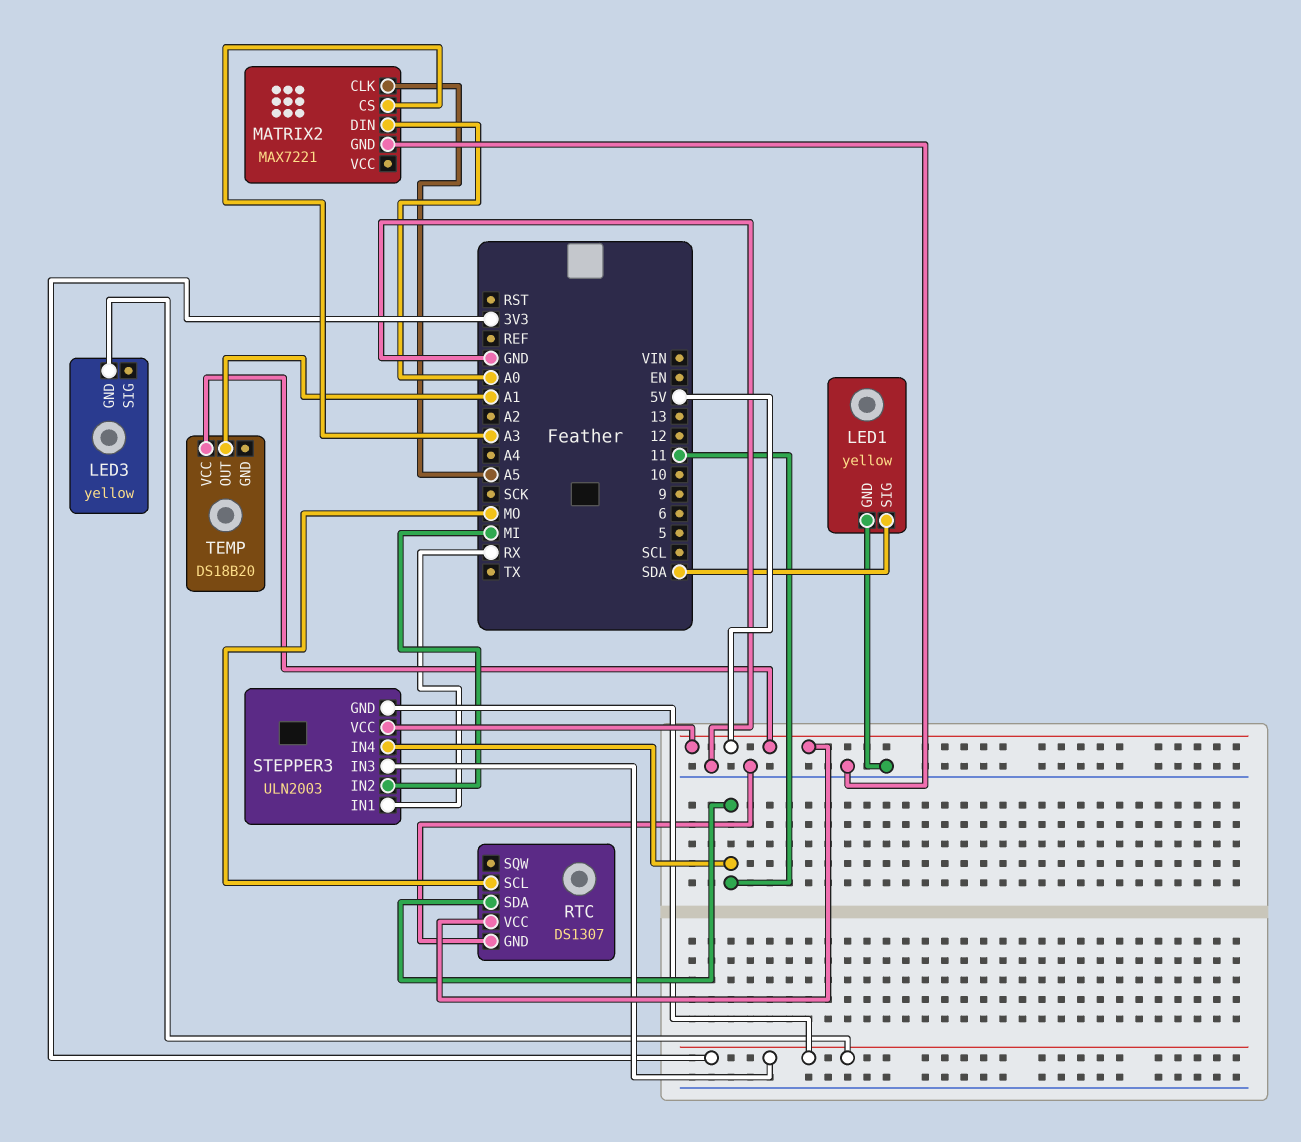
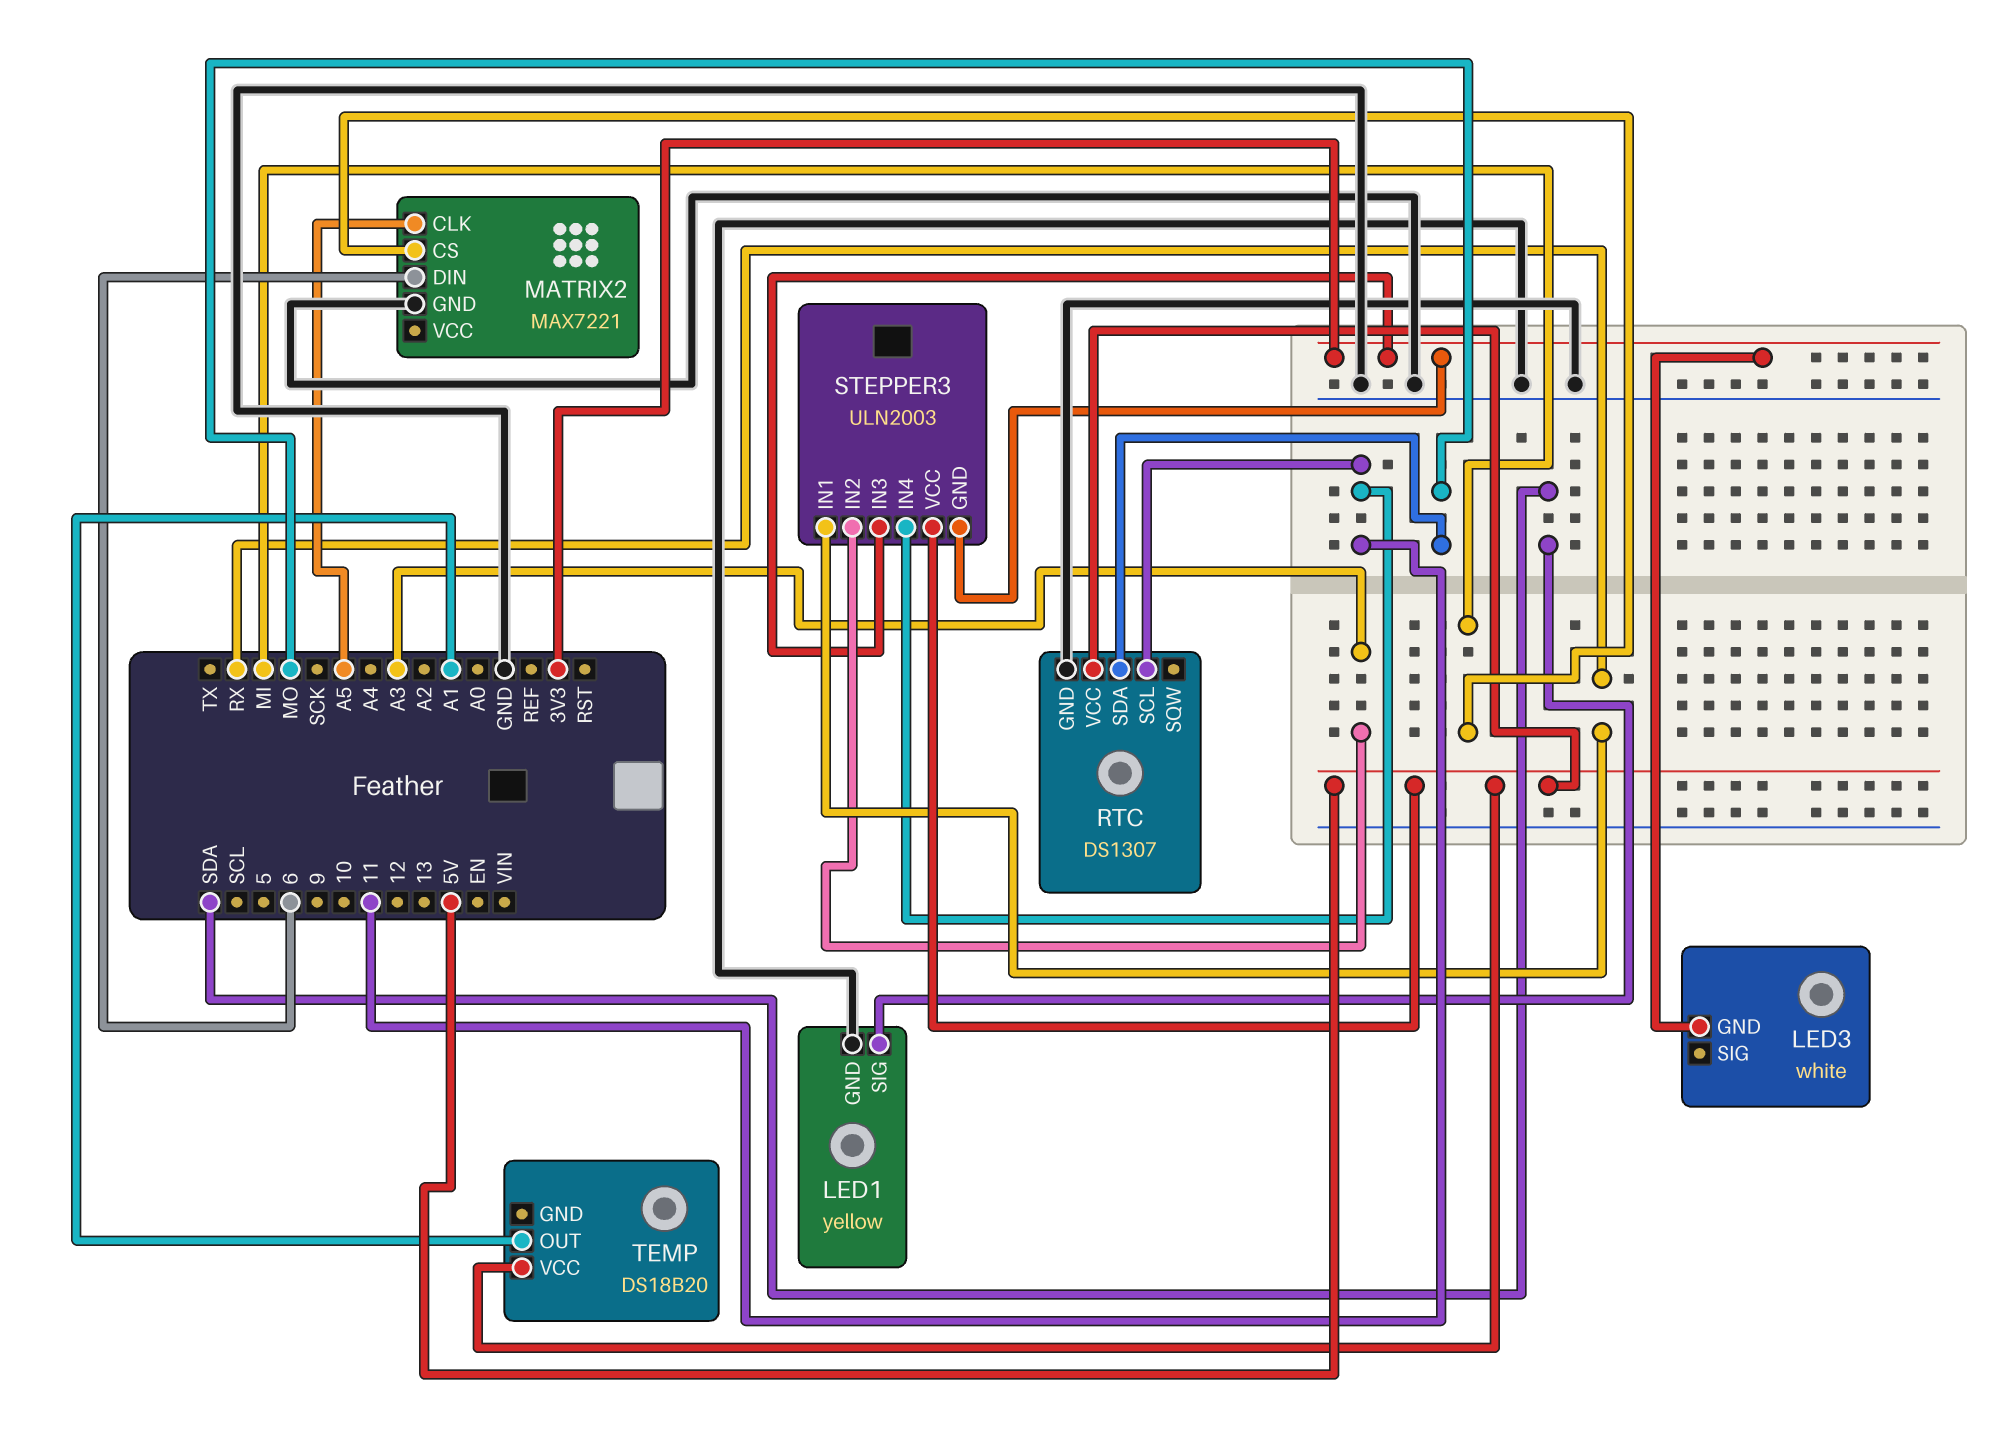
LED3: yellow -> white
MATRIX2 pin CS: A3 -> MI
MATRIX2 pin DIN: A0 -> 6
RTC pin SCL: MO -> 11
RTC pin SDA: 11 -> MO
STEPPER3 pin IN2: MI -> A3

